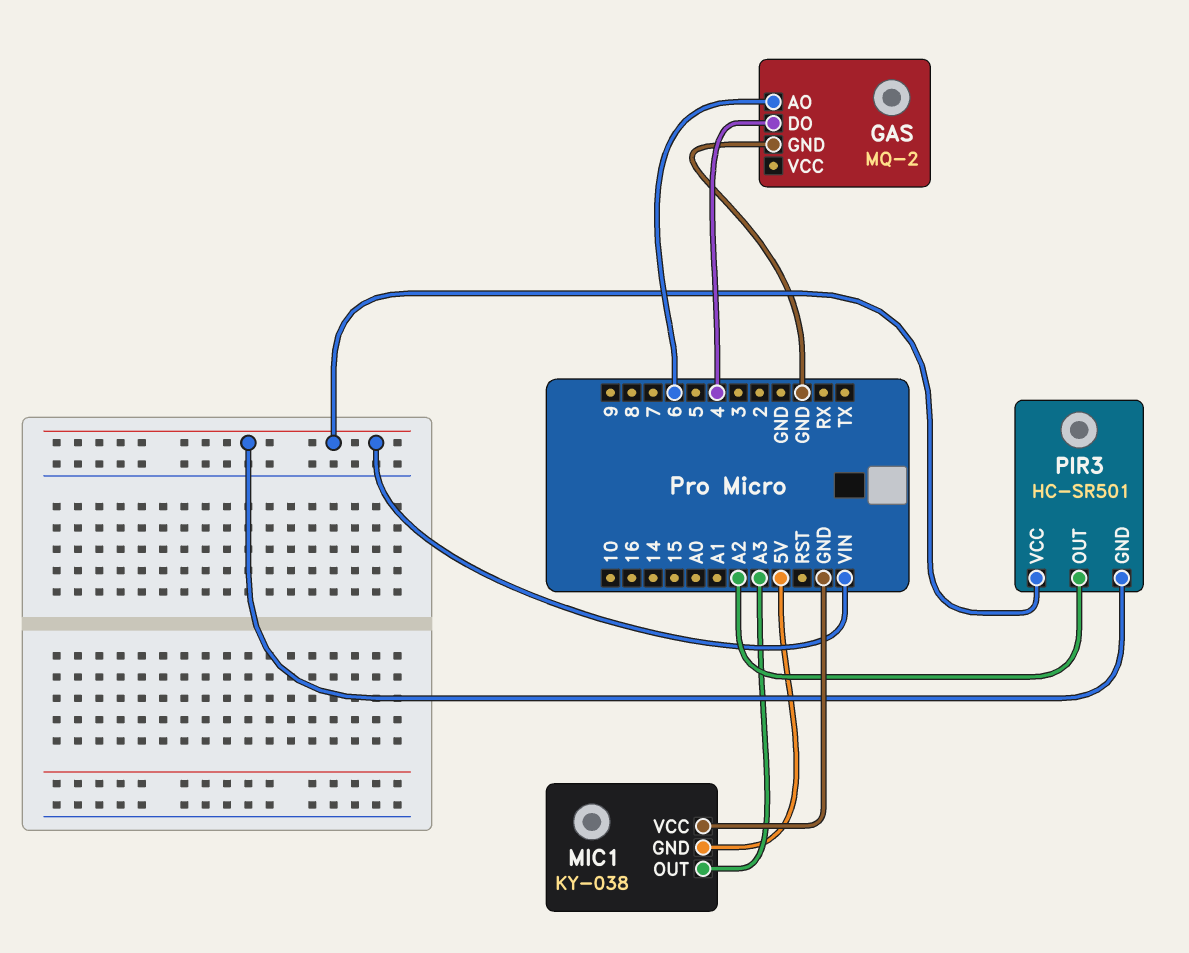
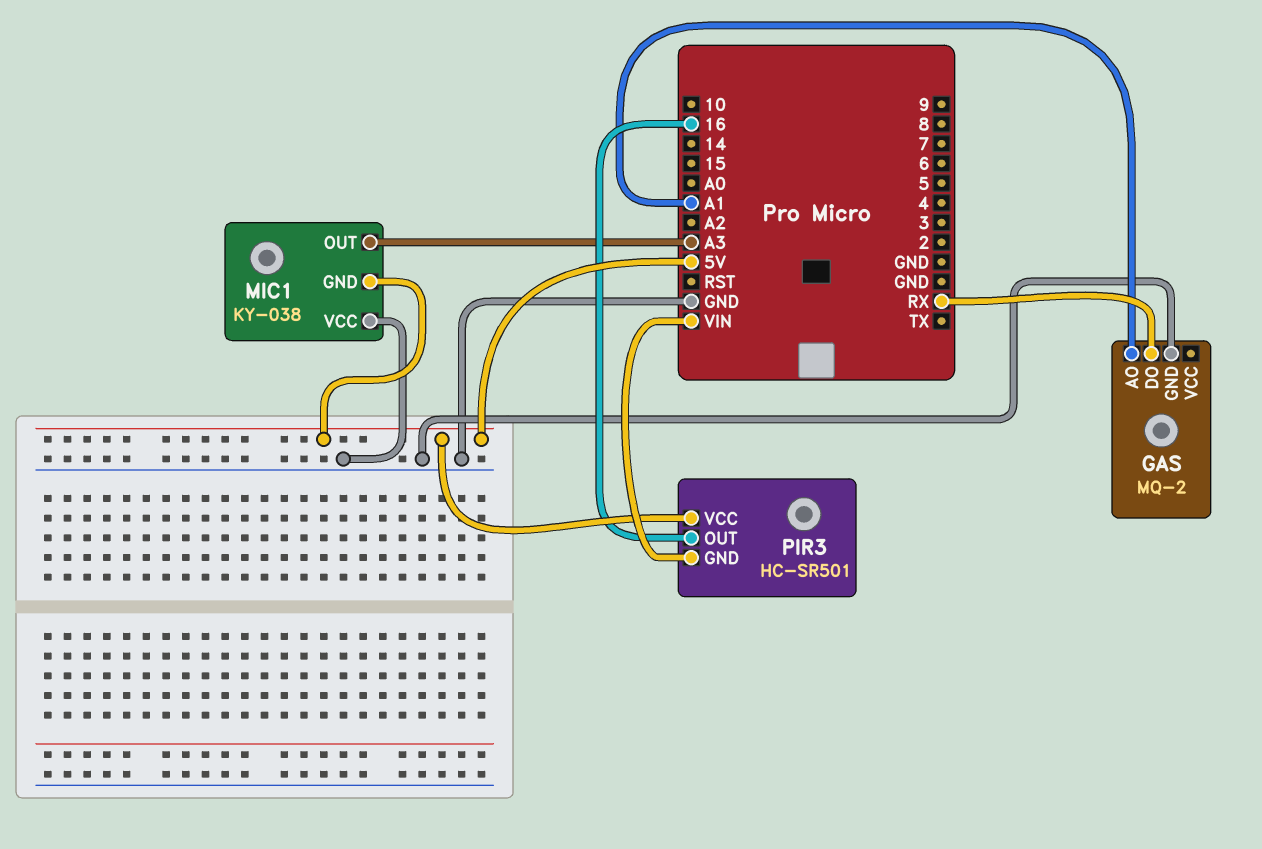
GAS pin AO: 6 -> A1
GAS pin DO: 4 -> RX
PIR3 pin OUT: A2 -> 16
PIR3 pin VCC: VIN -> 5V

